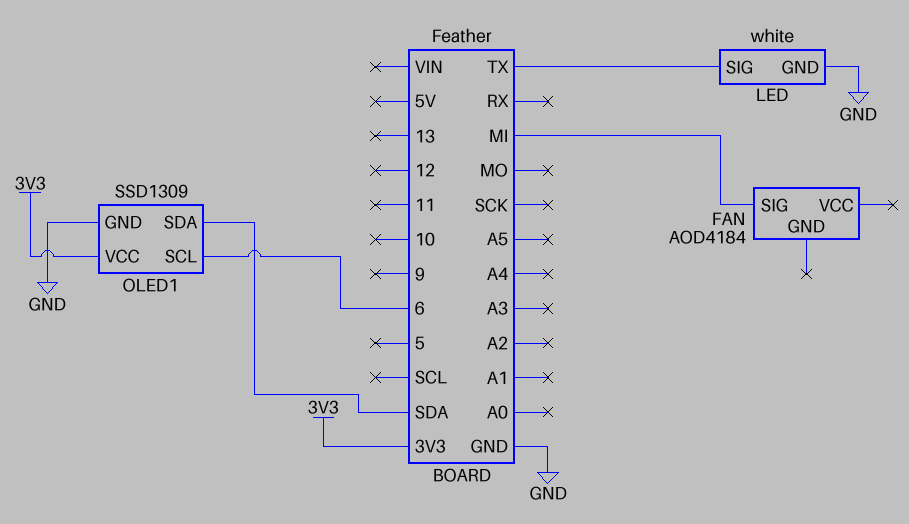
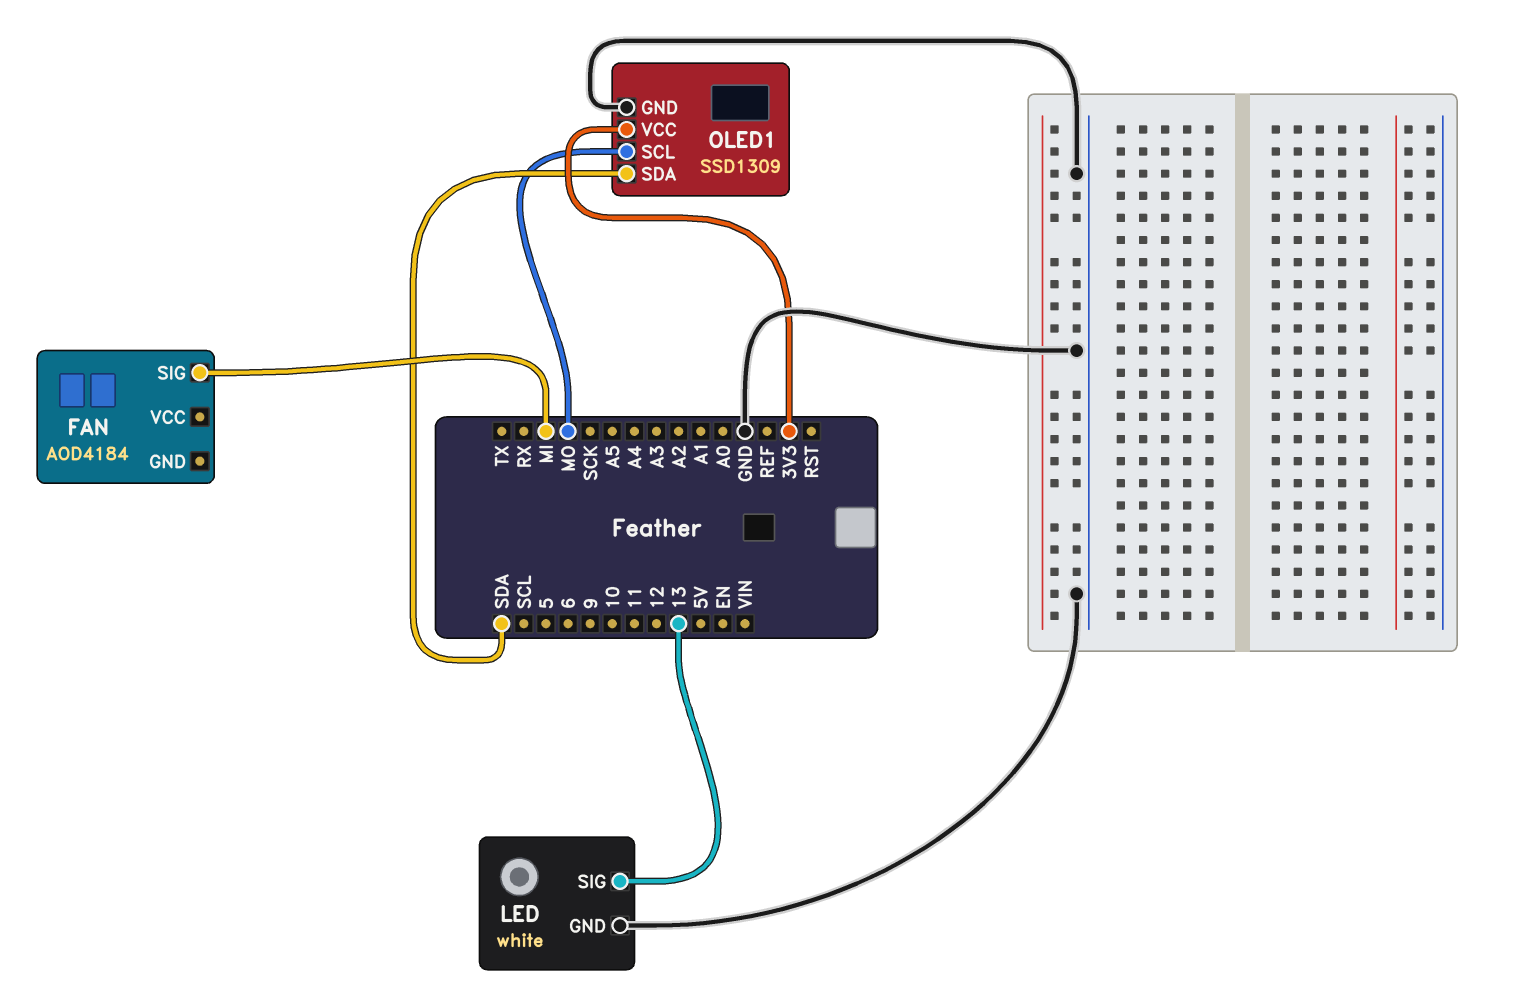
LED pin SIG: TX -> 13
OLED1 pin SCL: 6 -> MO

